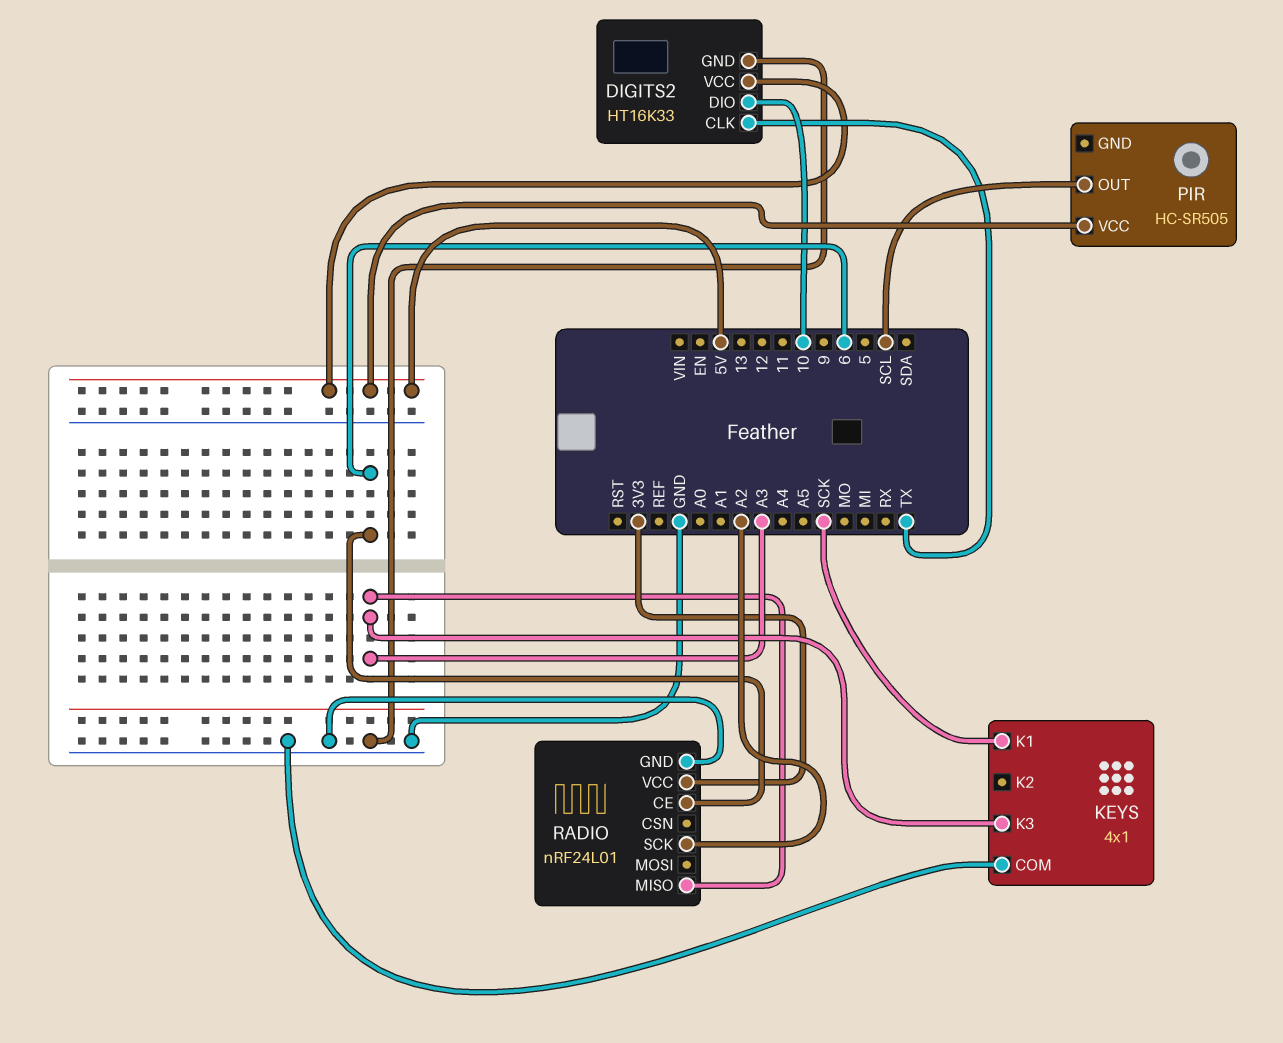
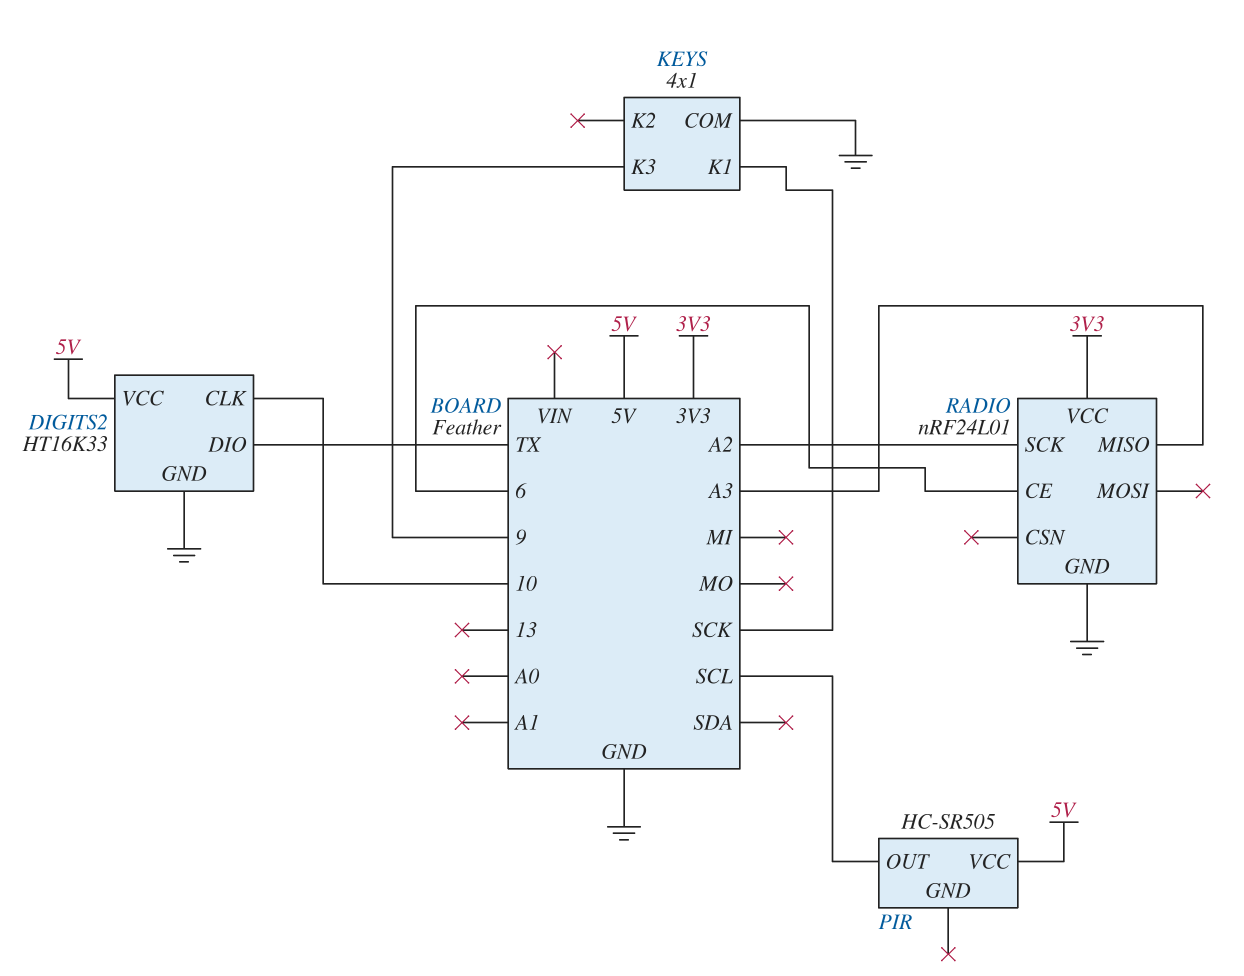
DIGITS2 pin CLK: TX -> 10
DIGITS2 pin DIO: 10 -> TX
KEYS pin K3: A3 -> 9

